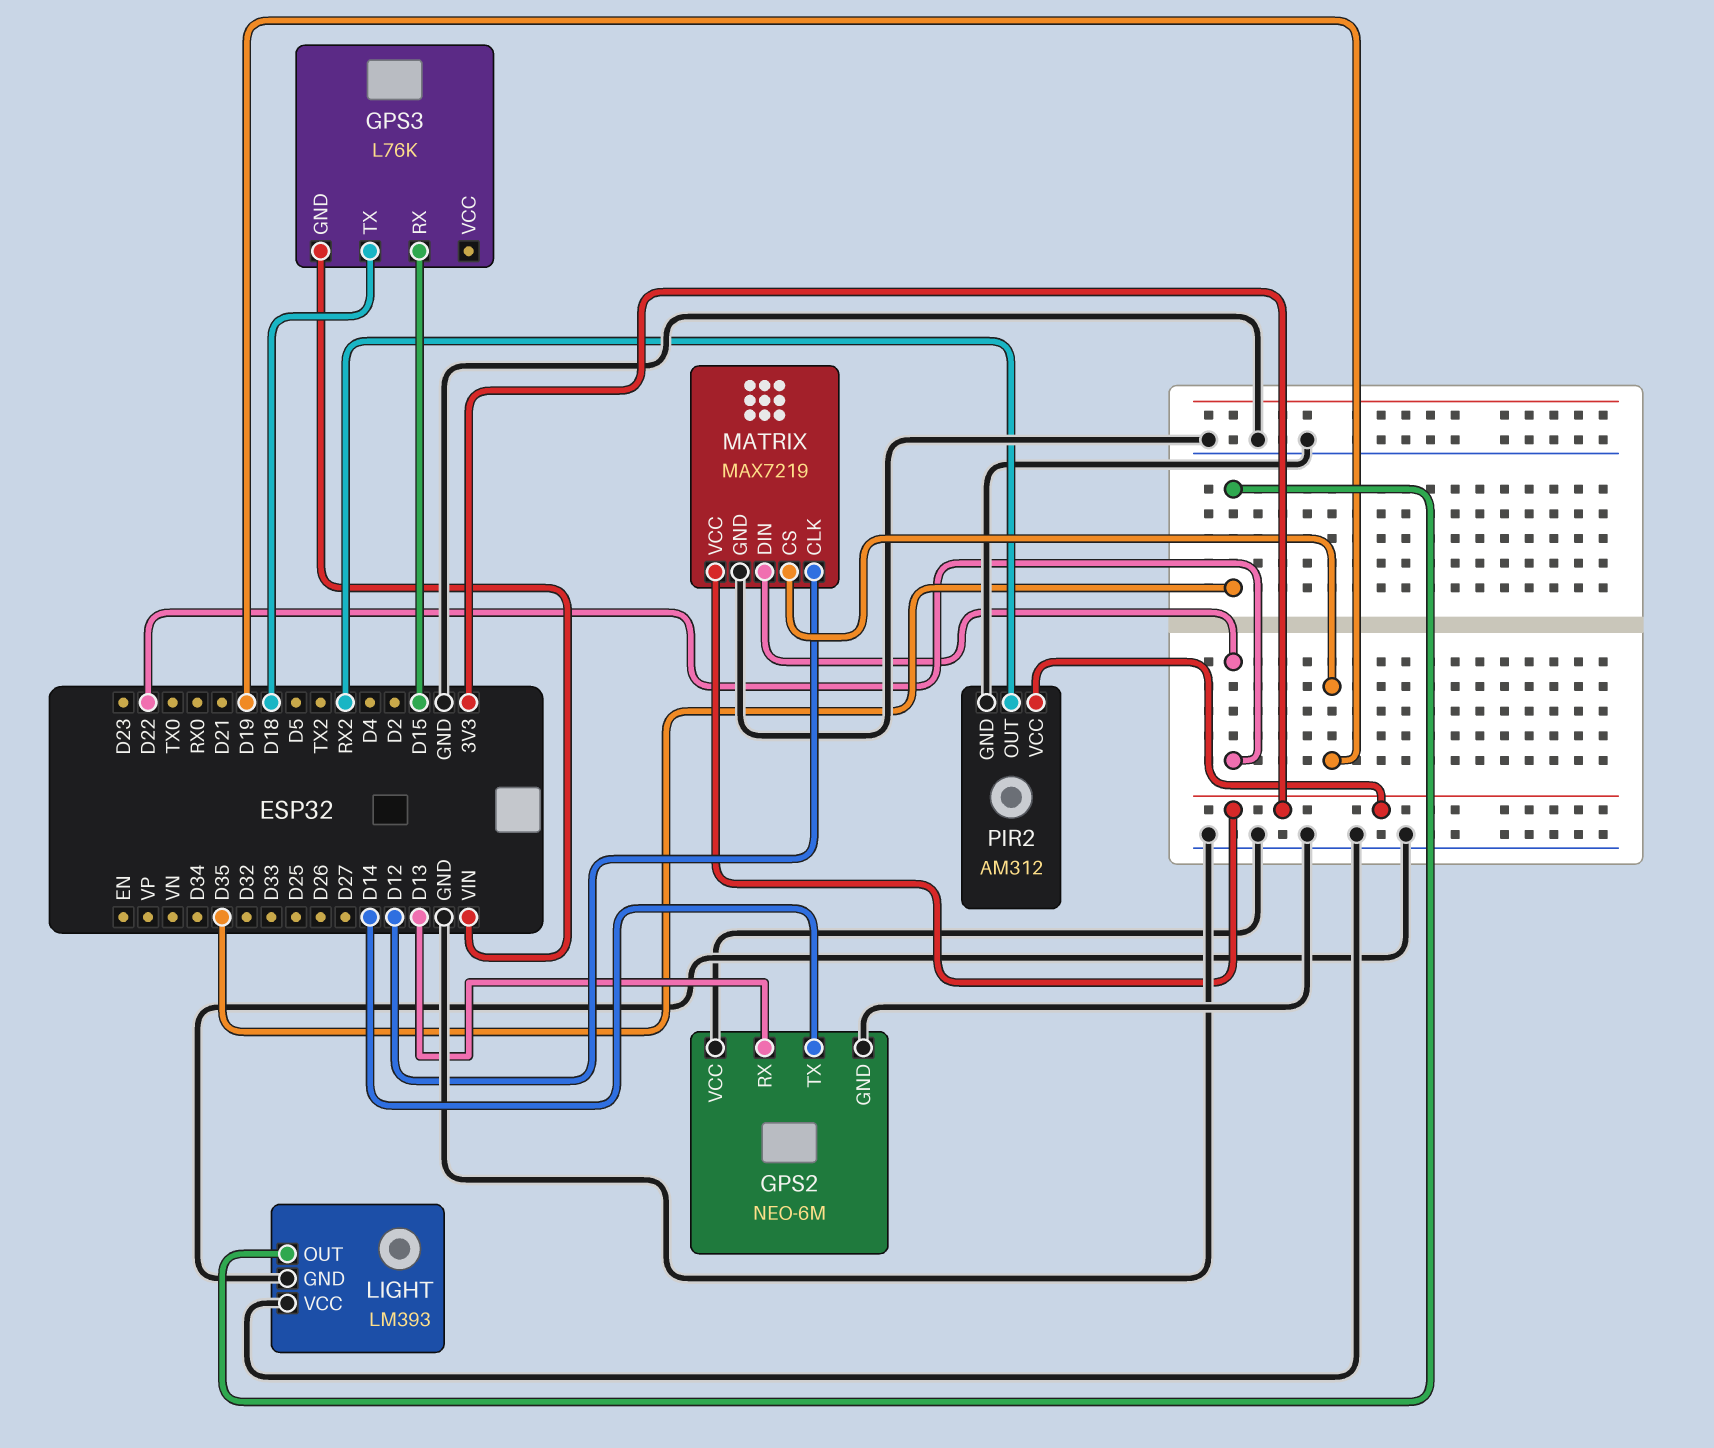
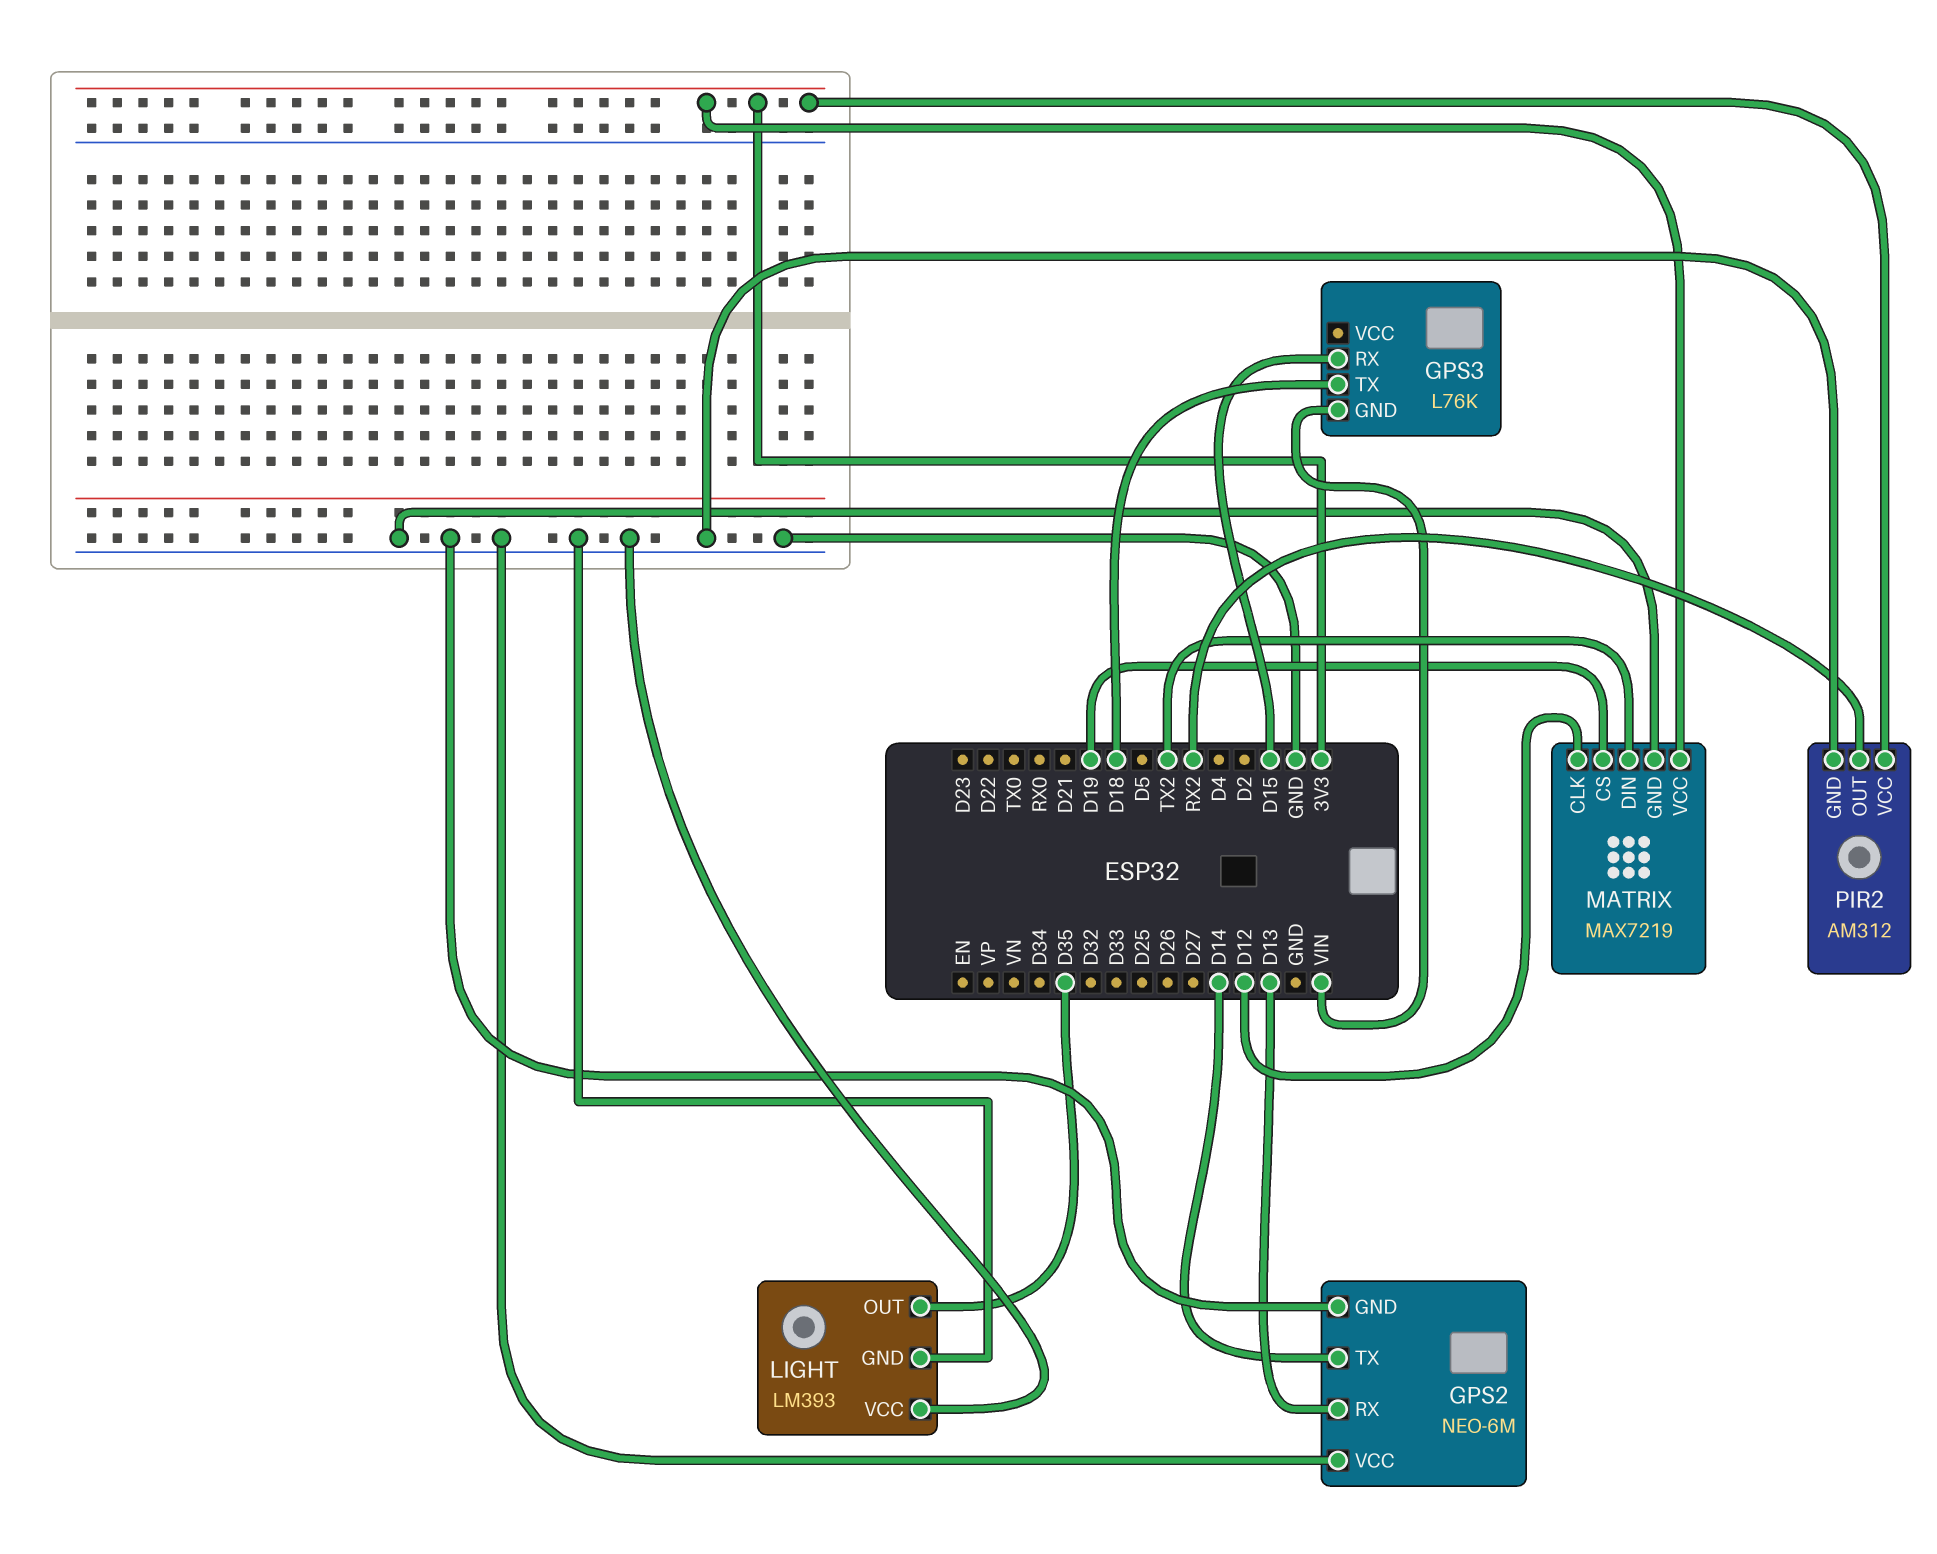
MATRIX pin DIN: D22 -> TX2

